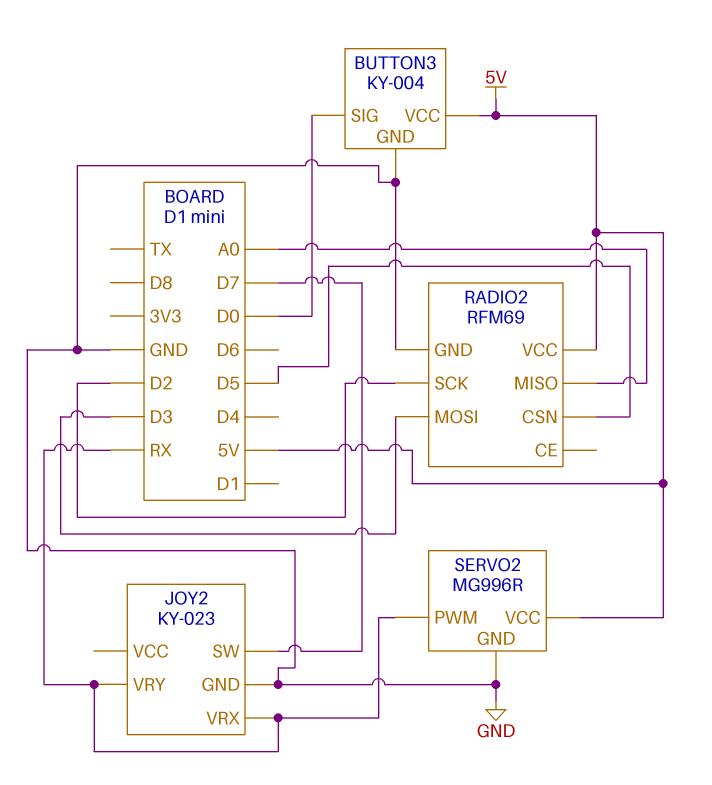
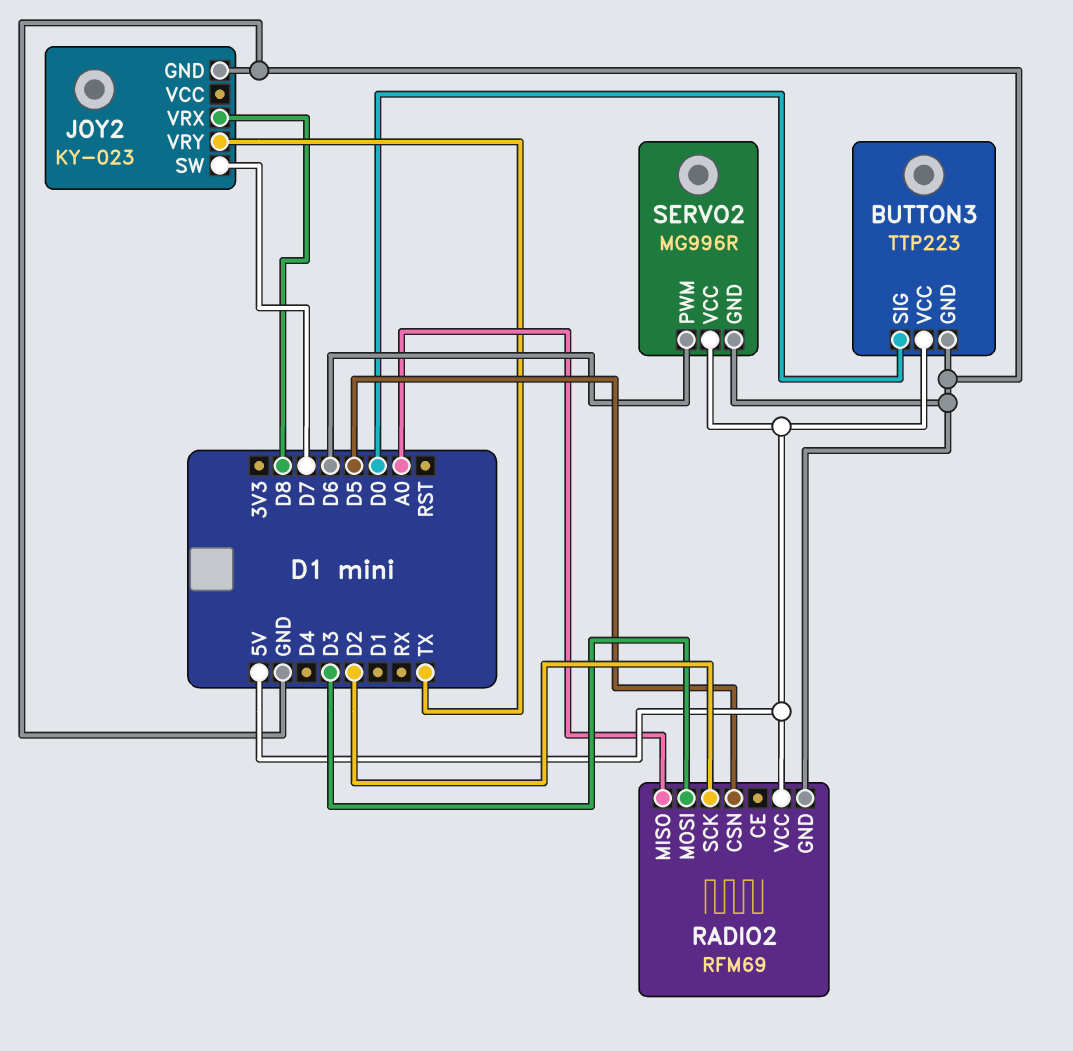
BUTTON3: KY-004 -> TTP223
JOY2 pin VRX: RX -> D8
JOY2 pin VRY: RX -> TX
SERVO2 pin PWM: RX -> D6

